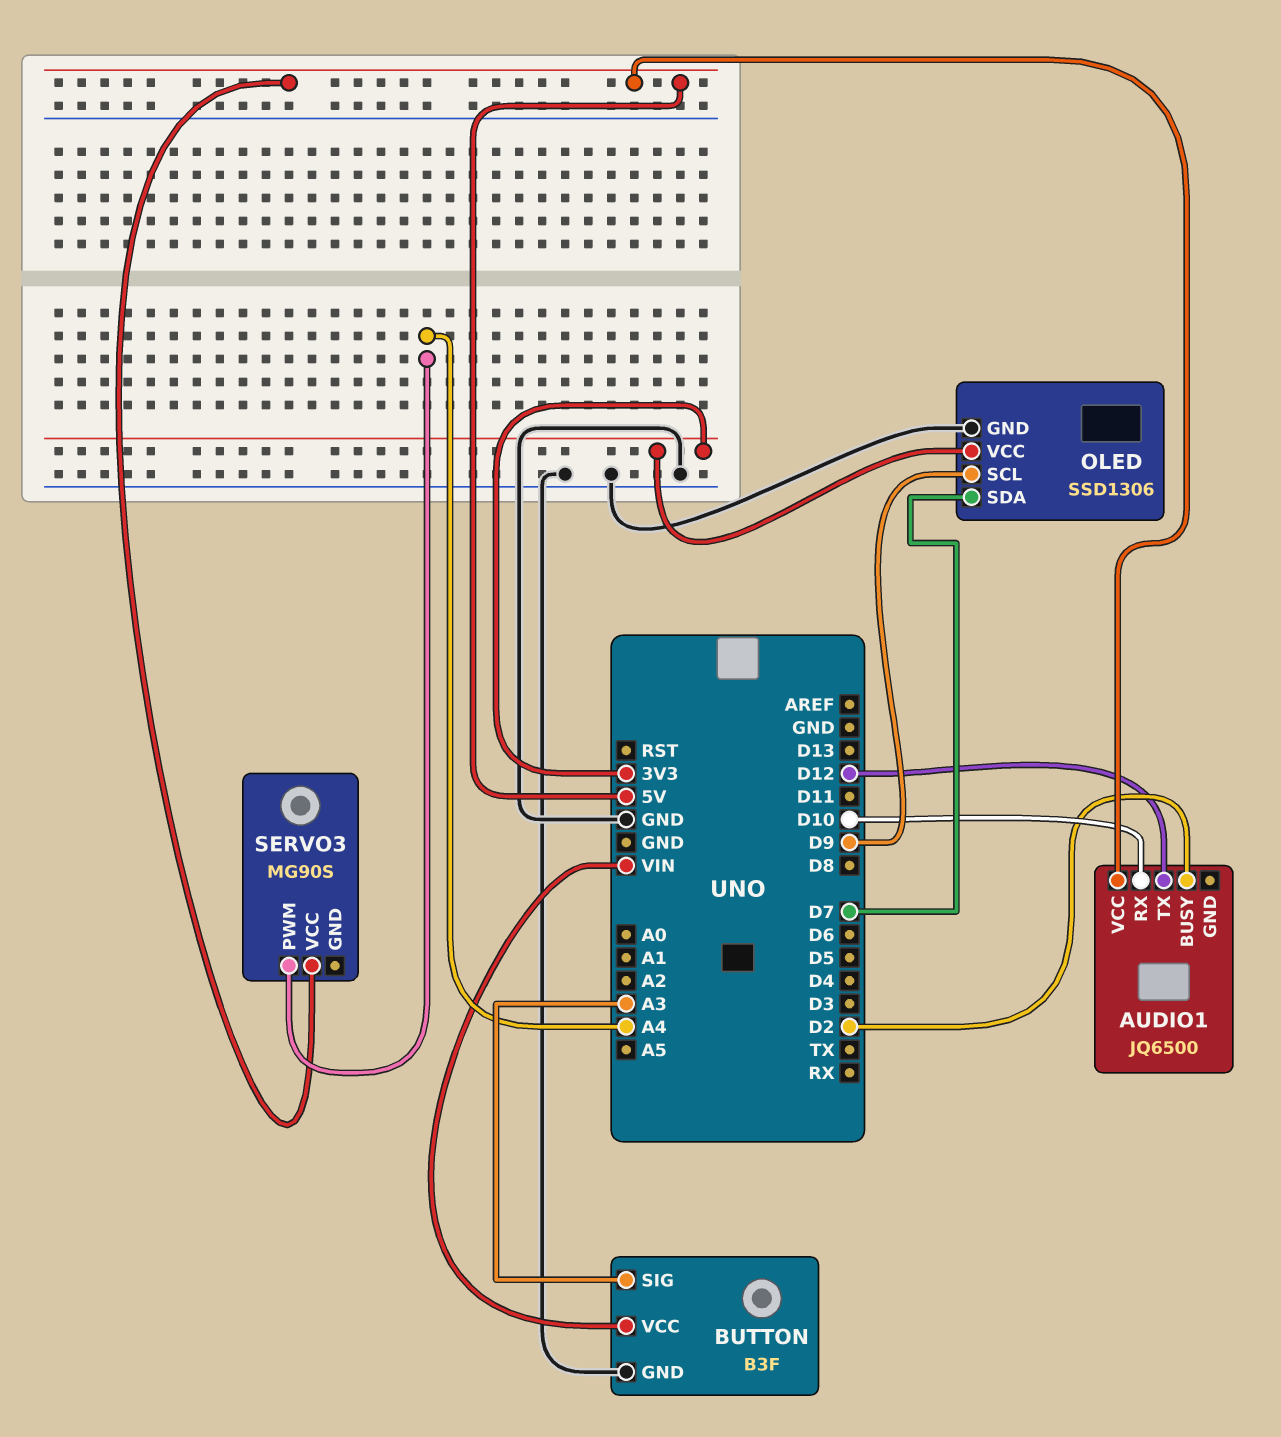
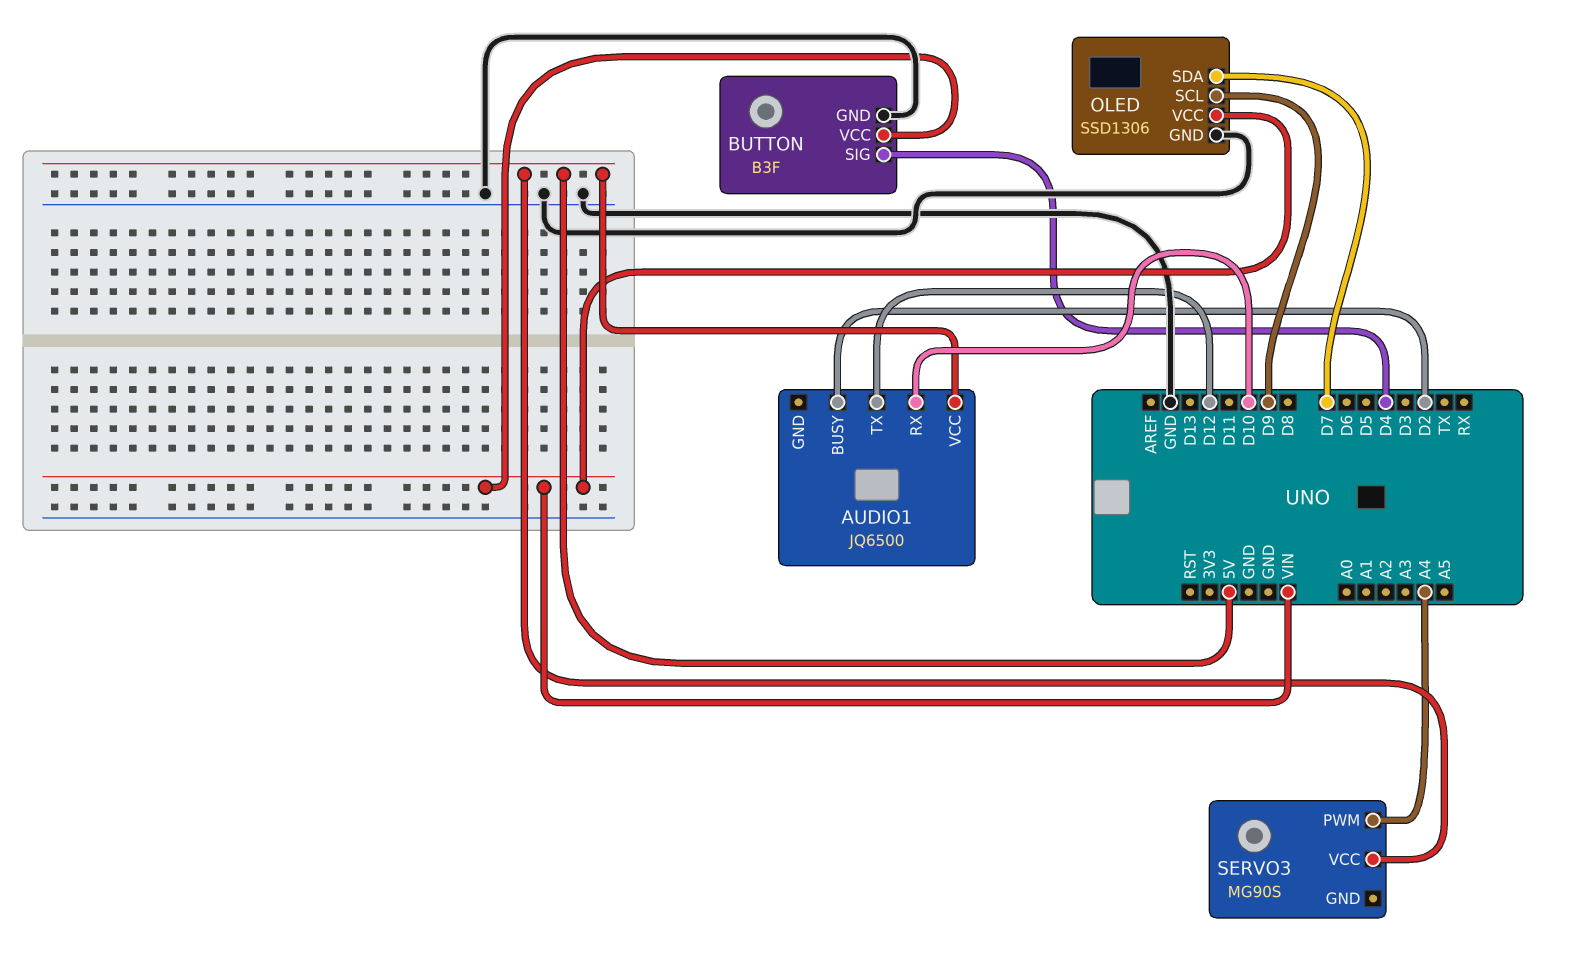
BUTTON pin SIG: A3 -> D4
OLED pin VCC: 3V3 -> VIN

